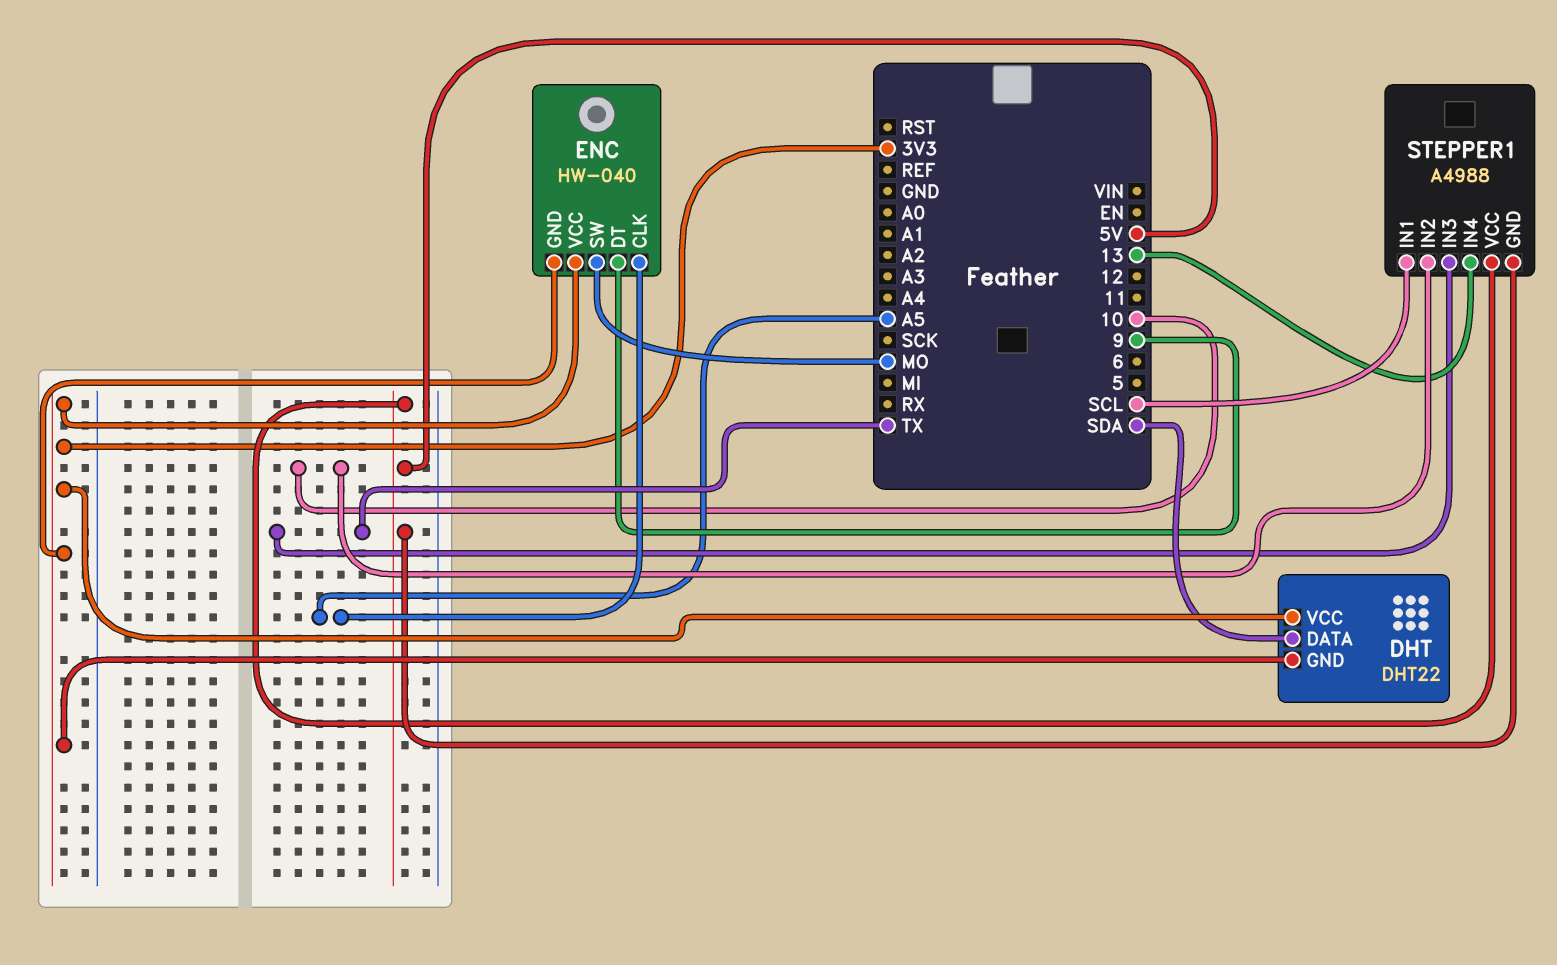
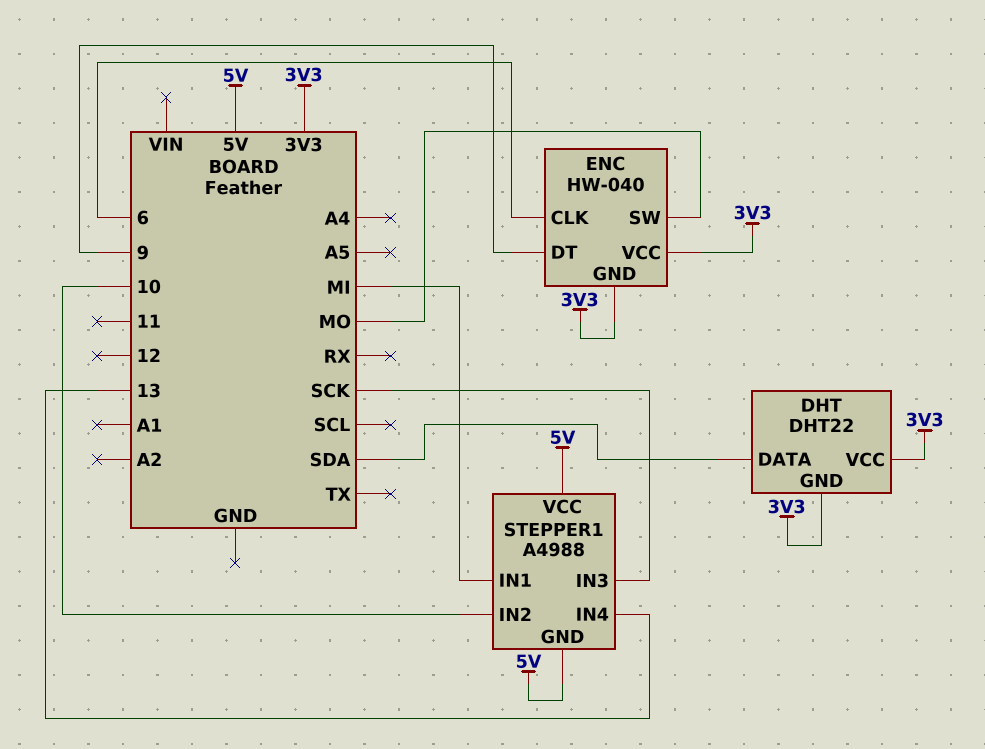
ENC pin CLK: A5 -> 6
STEPPER1 pin IN1: SCL -> MI
STEPPER1 pin IN3: TX -> SCK

